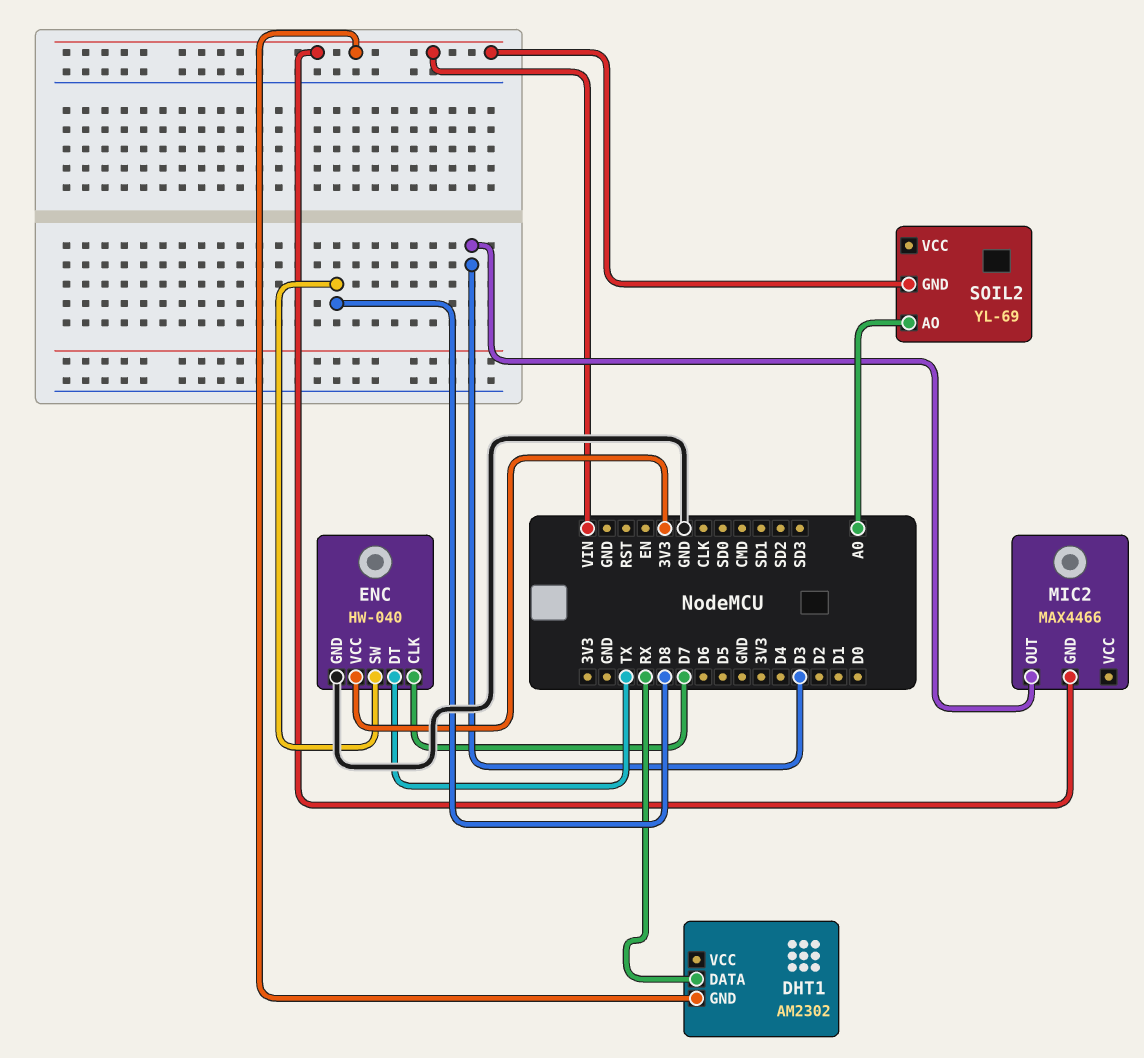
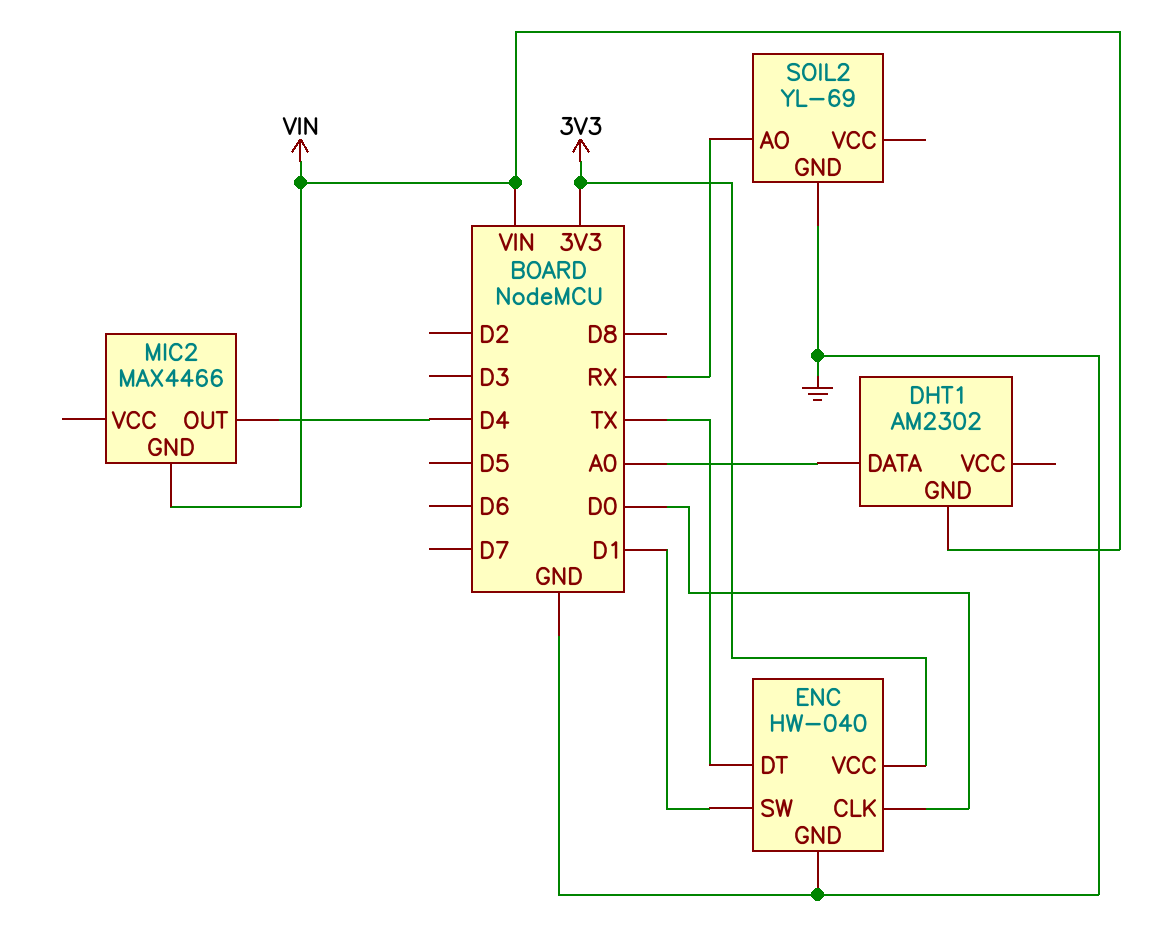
DHT1 pin DATA: RX -> A0
ENC pin CLK: D7 -> D0
ENC pin SW: D8 -> D1
MIC2 pin OUT: D3 -> D4
SOIL2 pin AO: A0 -> RX
SOIL2 pin GND: VIN -> GND

